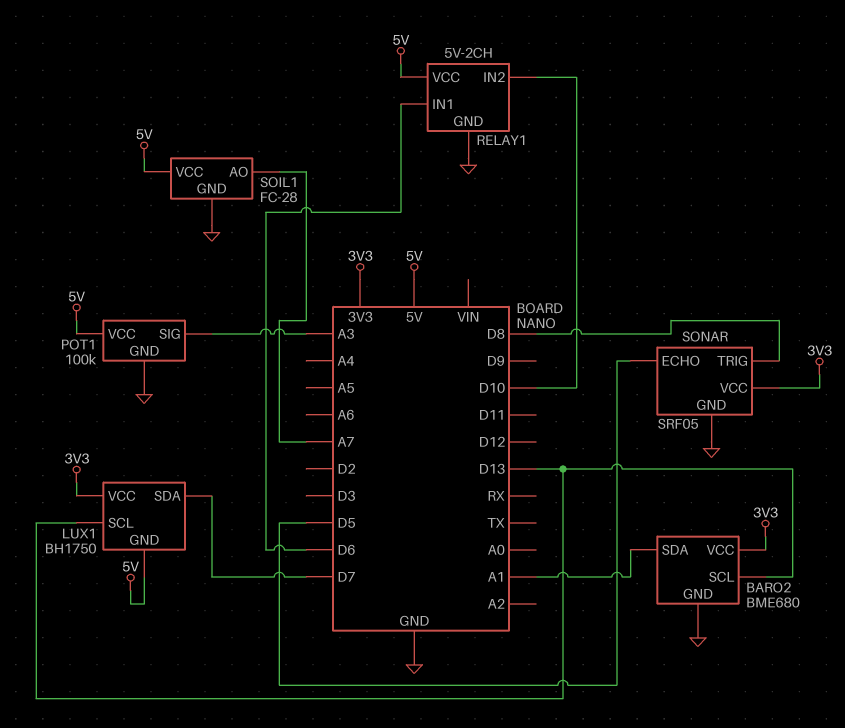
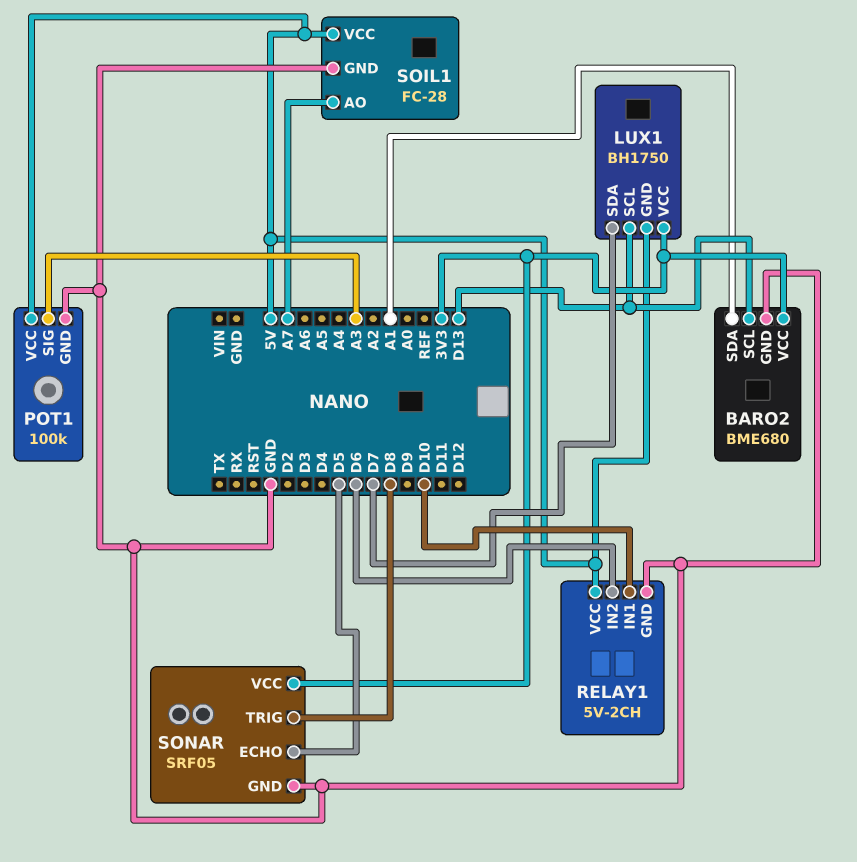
RELAY1 pin IN1: D6 -> D10
RELAY1 pin IN2: D10 -> D6

